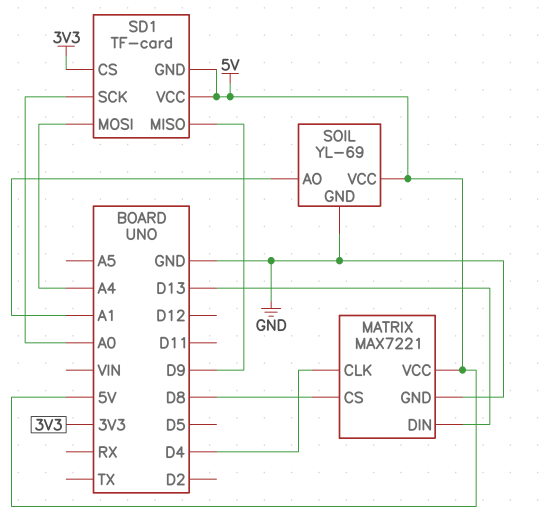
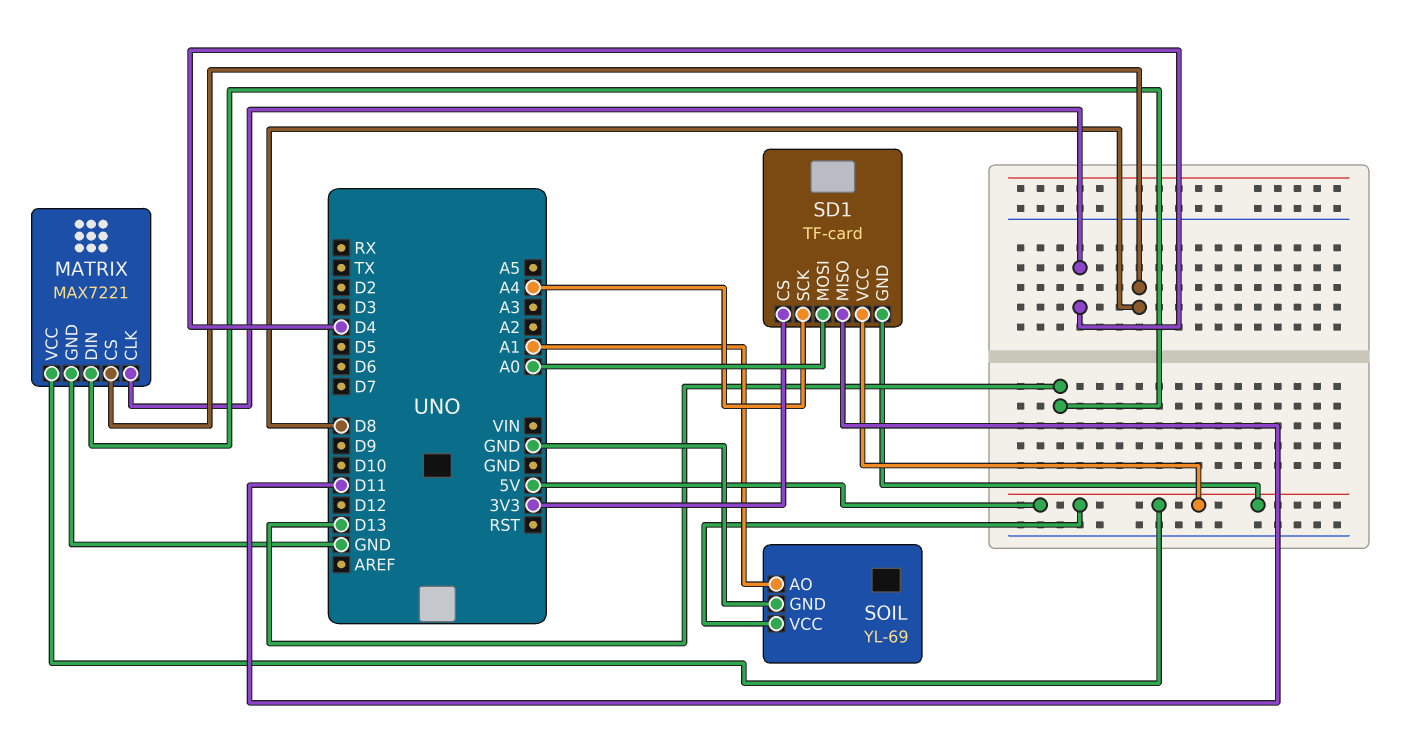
SD1 pin MISO: D9 -> D11
SD1 pin MOSI: A4 -> A0
SD1 pin SCK: A0 -> A4

